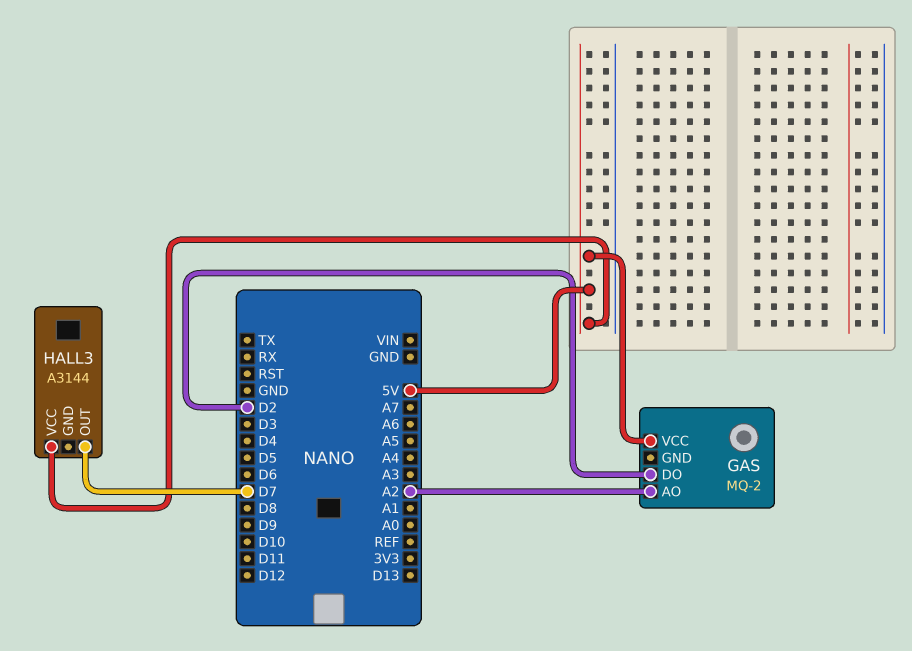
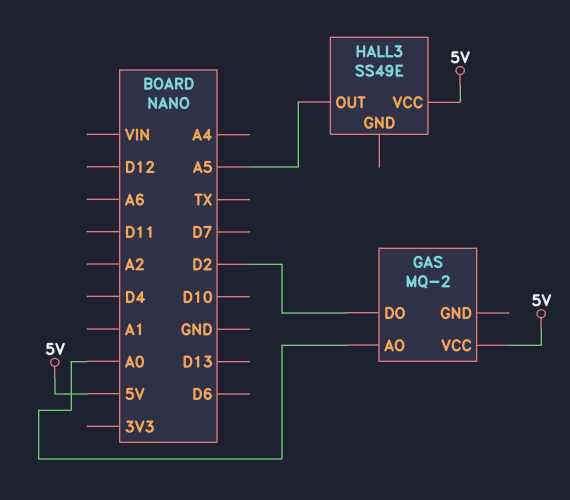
GAS pin AO: A2 -> A0
HALL3: A3144 -> SS49E
HALL3 pin OUT: D7 -> A5

